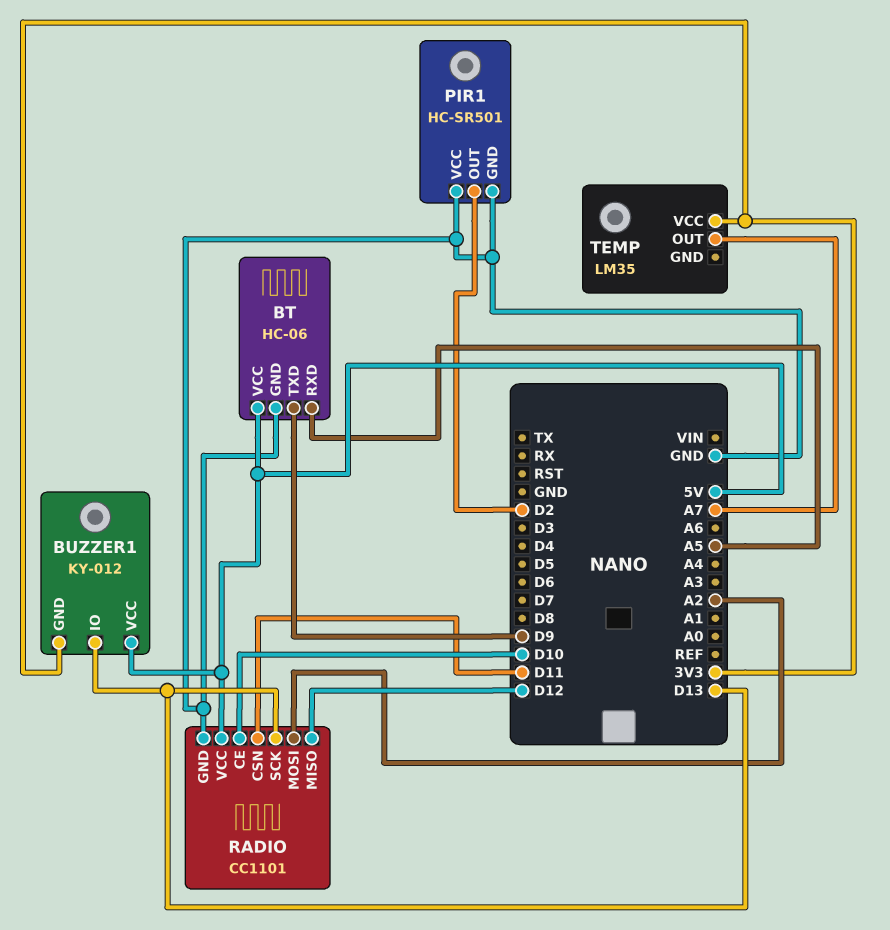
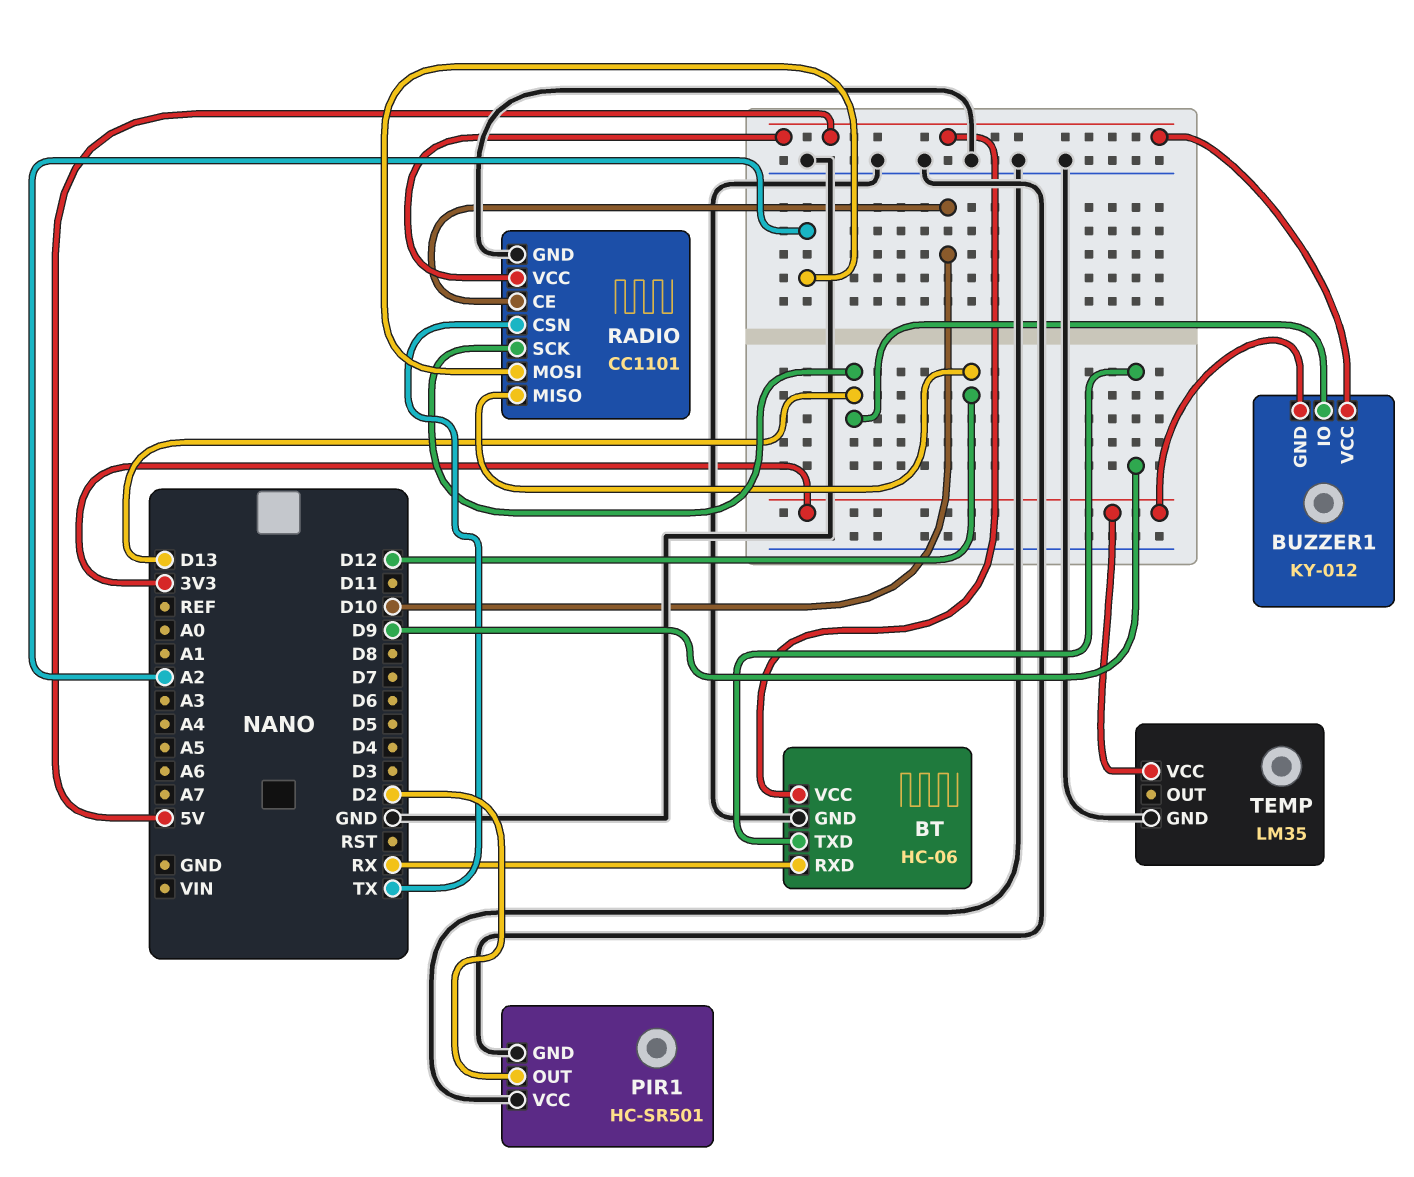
BT pin RXD: A5 -> RX
RADIO pin CSN: D11 -> TX
TEMP pin GND: none -> GND
TEMP pin OUT: A7 -> none

